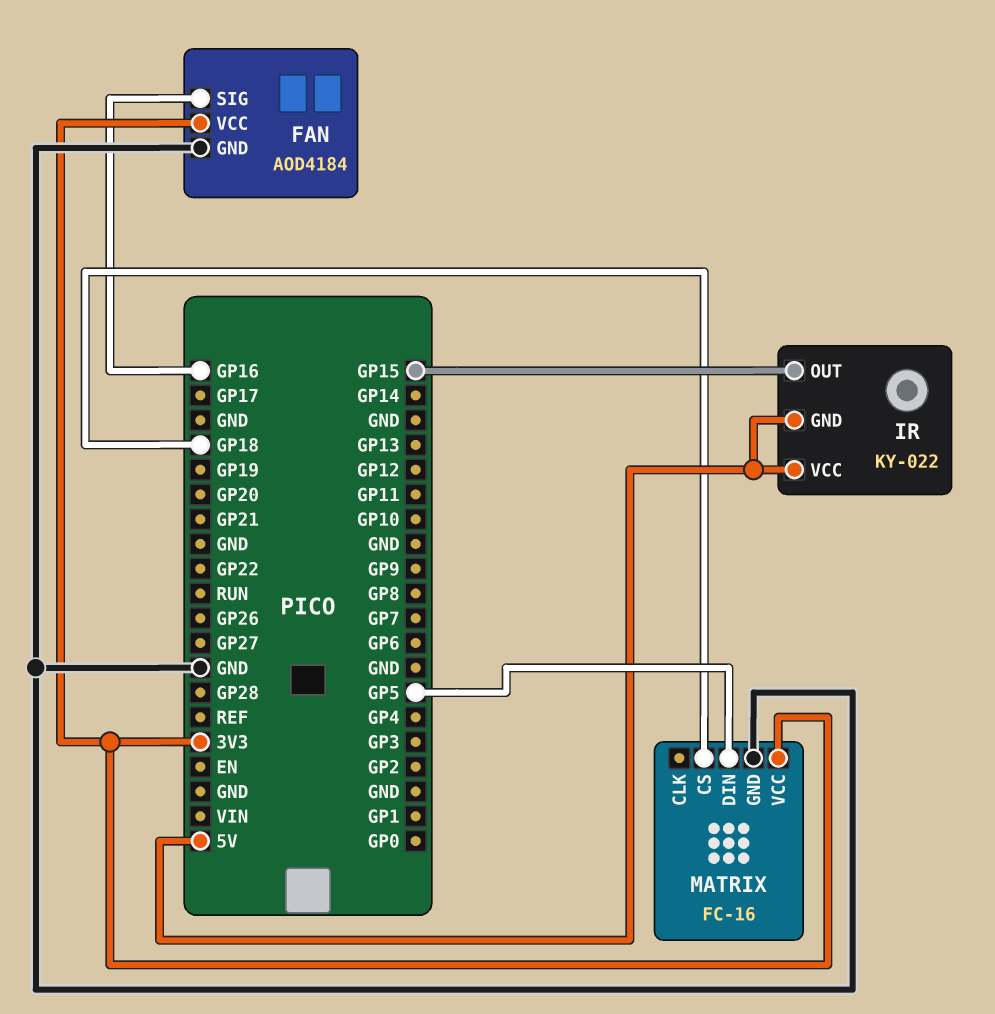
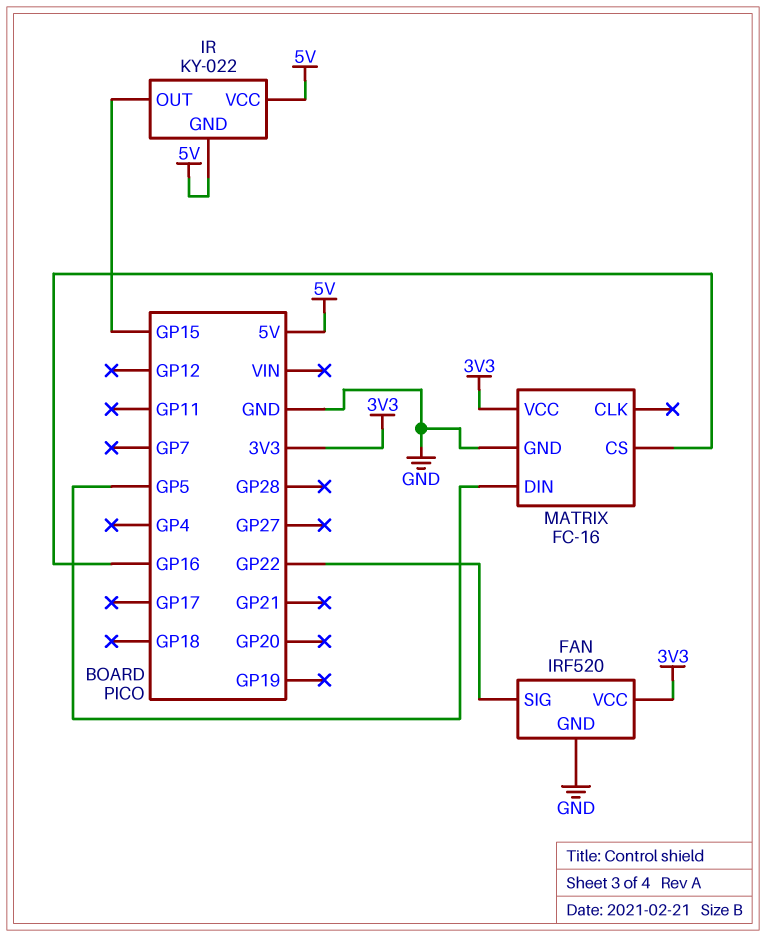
FAN: AOD4184 -> IRF520
FAN pin SIG: GP16 -> GP22
MATRIX pin CS: GP18 -> GP16

